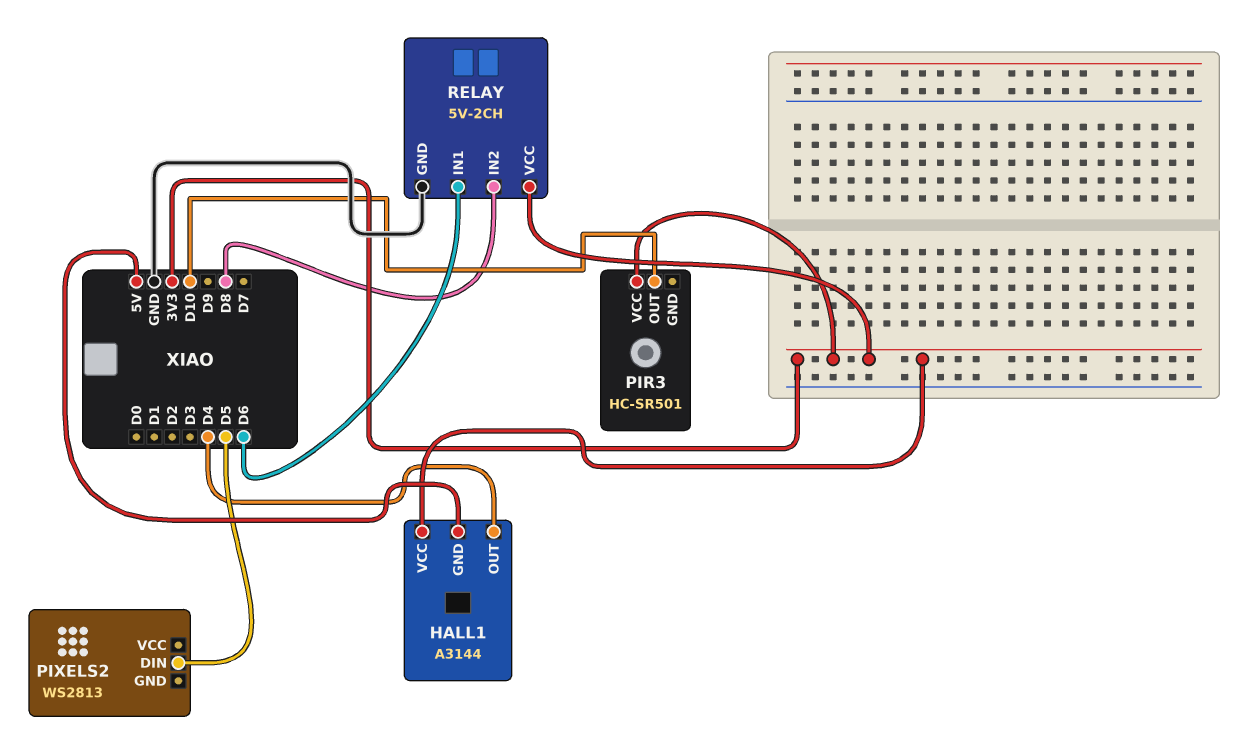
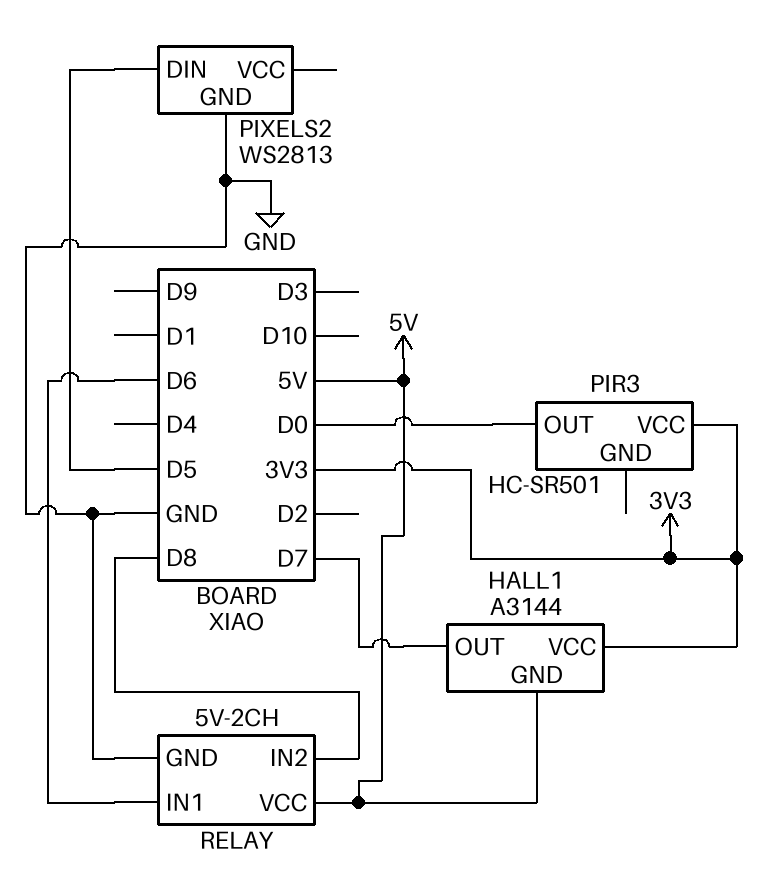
HALL1 pin OUT: D4 -> D7
PIR3 pin OUT: D10 -> D0
PIXELS2 pin GND: none -> GND
RELAY pin VCC: 3V3 -> 5V

